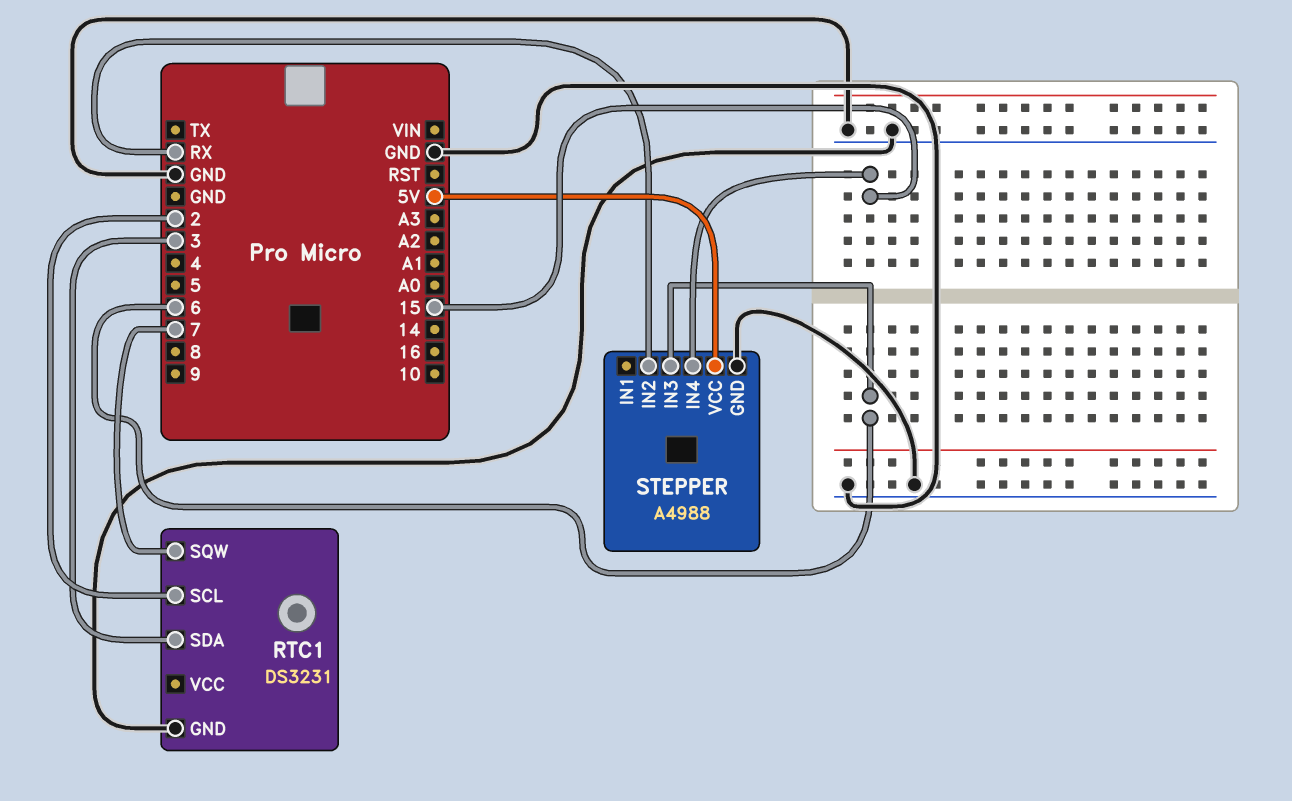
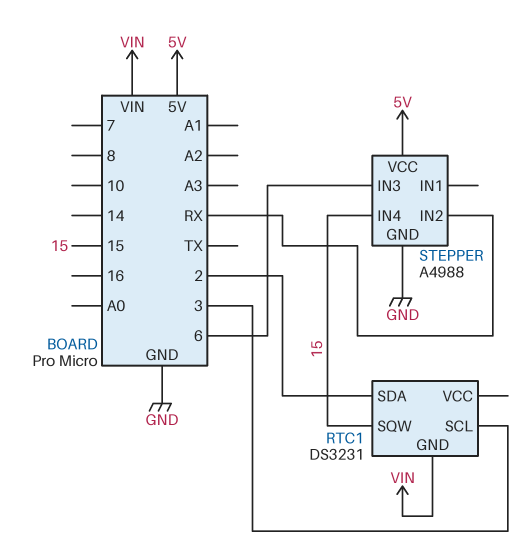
RTC1 pin GND: GND -> VIN
RTC1 pin SCL: 2 -> 3
RTC1 pin SDA: 3 -> 2
RTC1 pin SQW: 7 -> 15

